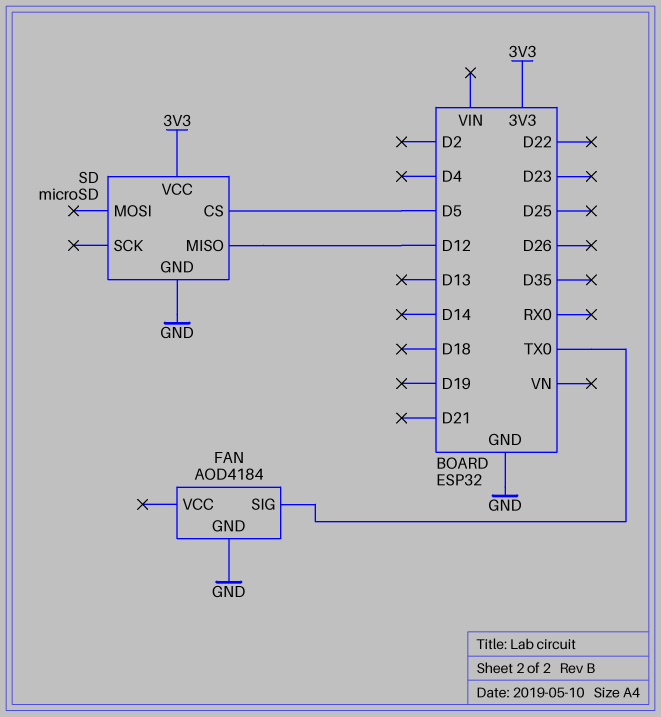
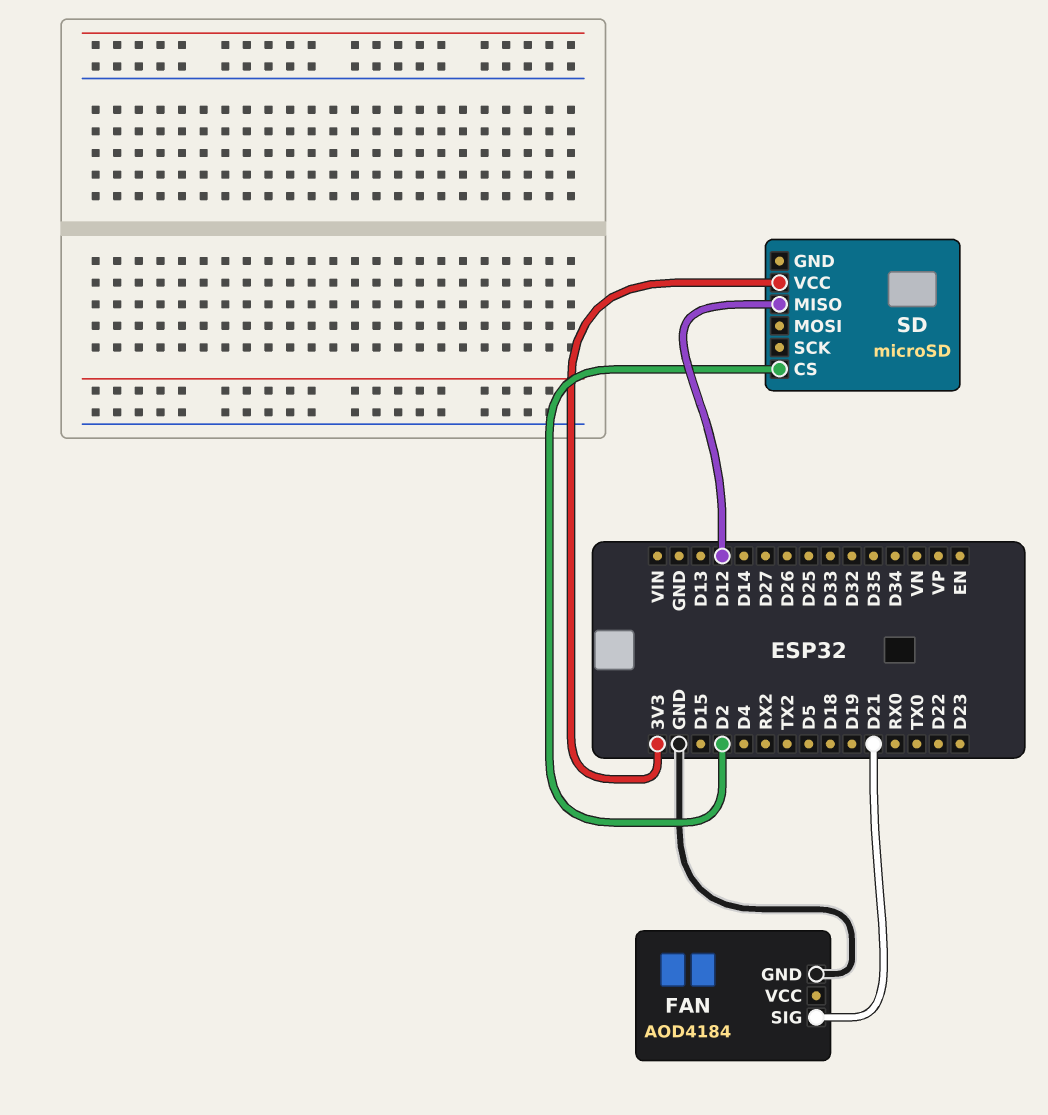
FAN pin SIG: TX0 -> D21
SD pin CS: D5 -> D2
SD pin GND: GND -> none

